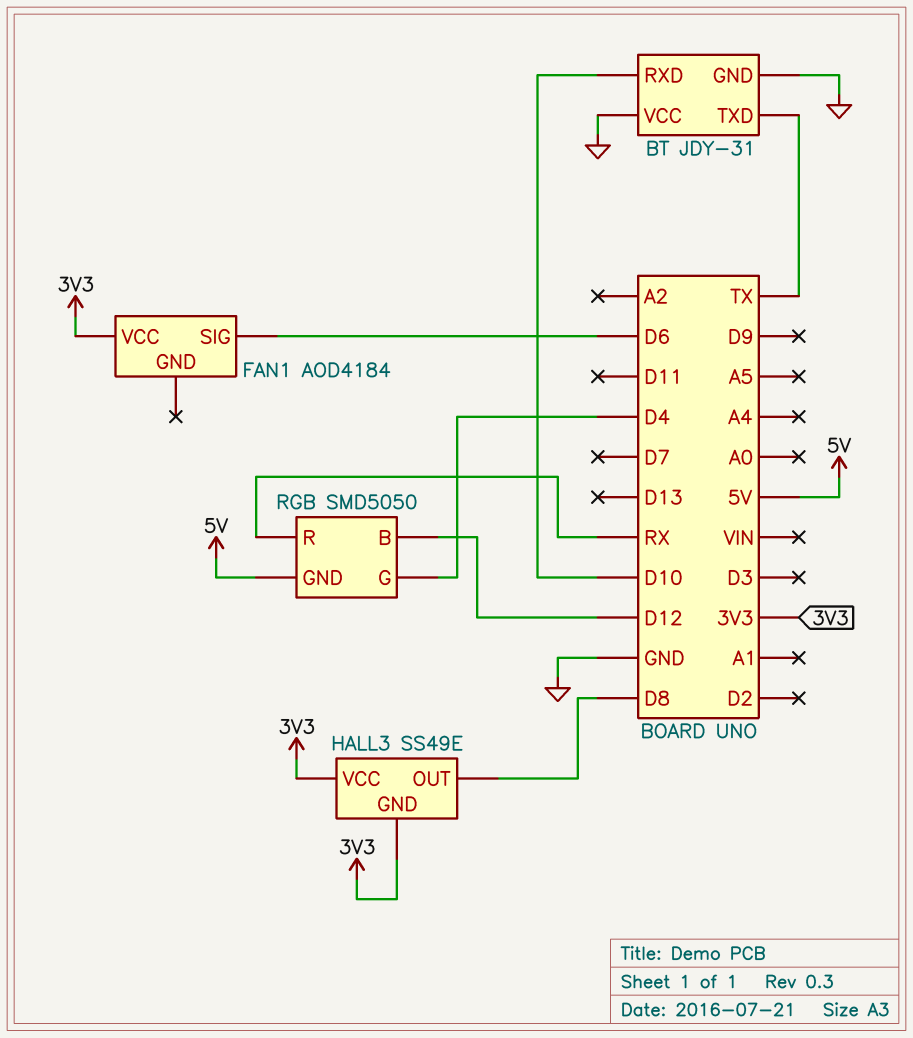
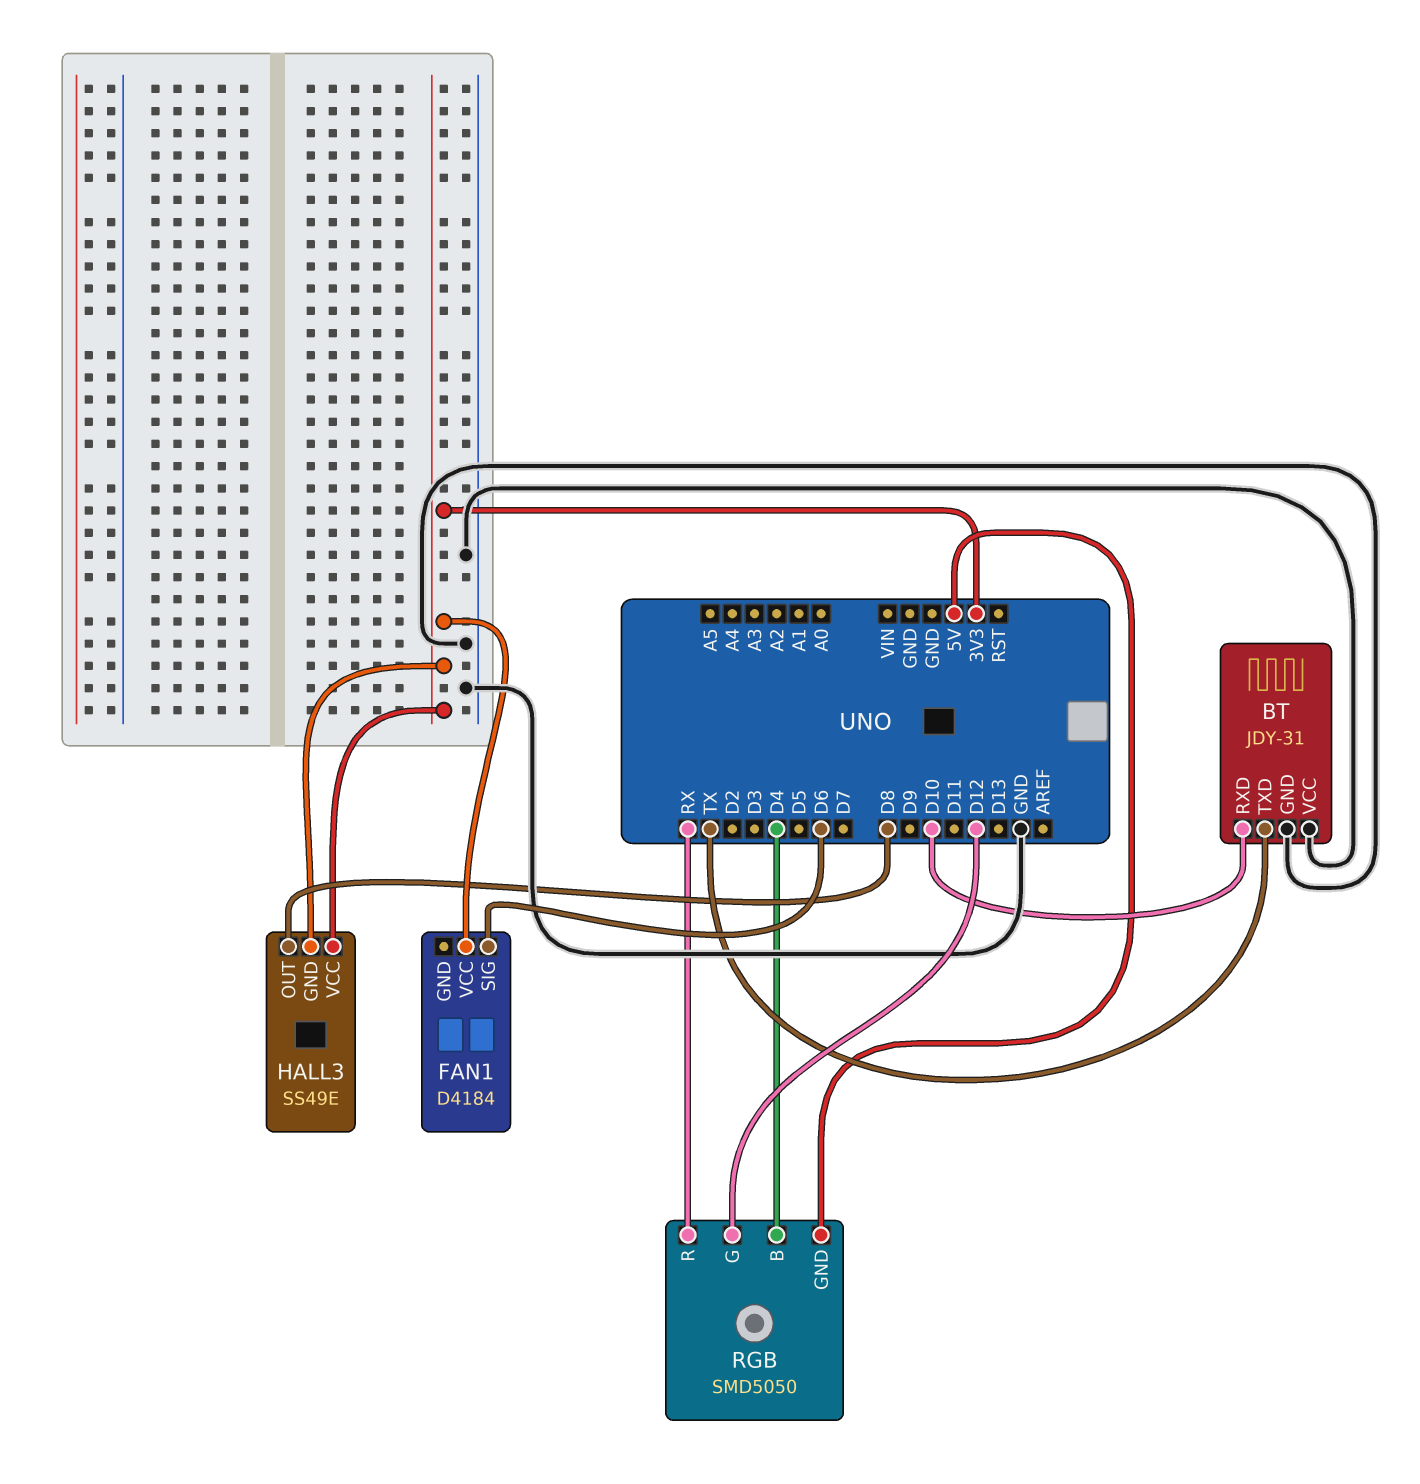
FAN1: AOD4184 -> D4184
RGB pin B: D12 -> D4
RGB pin G: D4 -> D12

